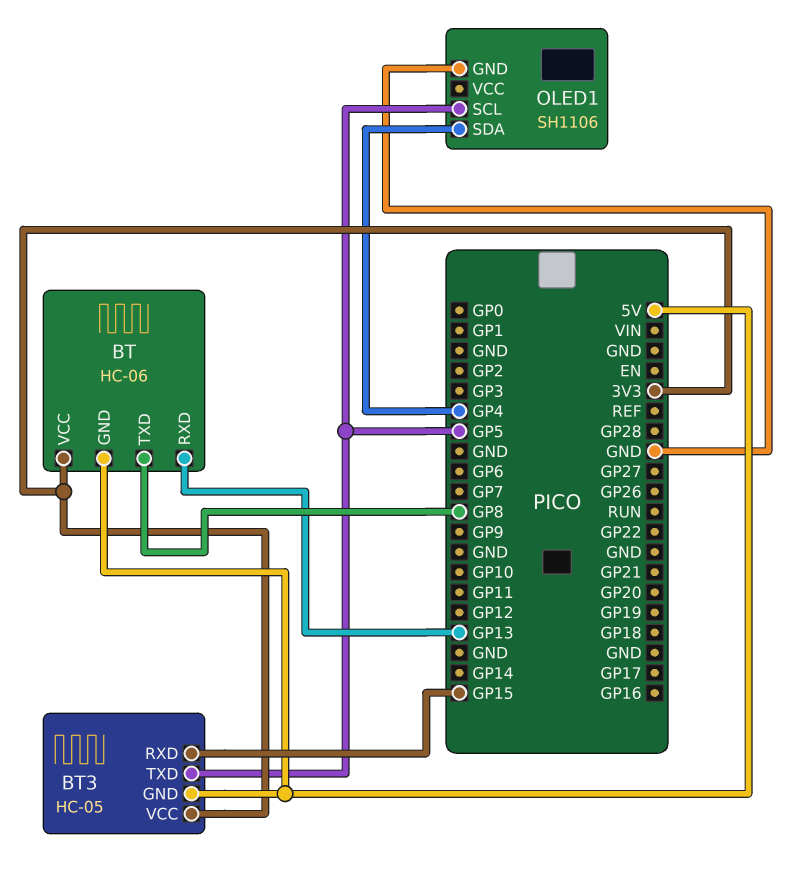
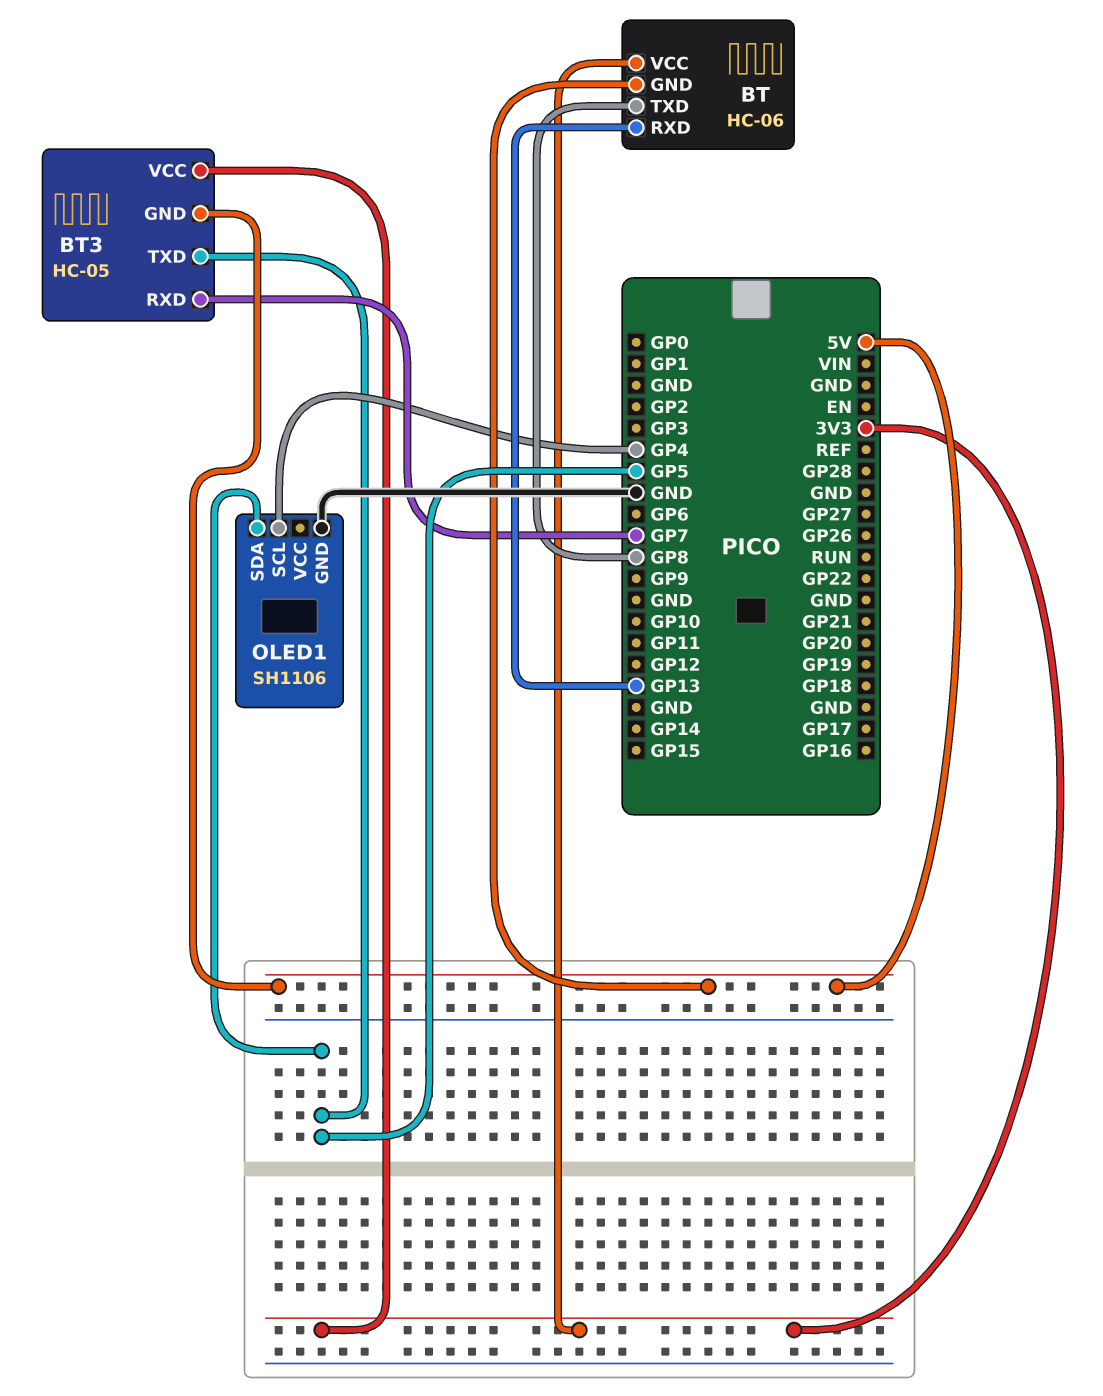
BT3 pin RXD: GP15 -> GP7
OLED1 pin SCL: GP5 -> GP4
OLED1 pin SDA: GP4 -> GP5

